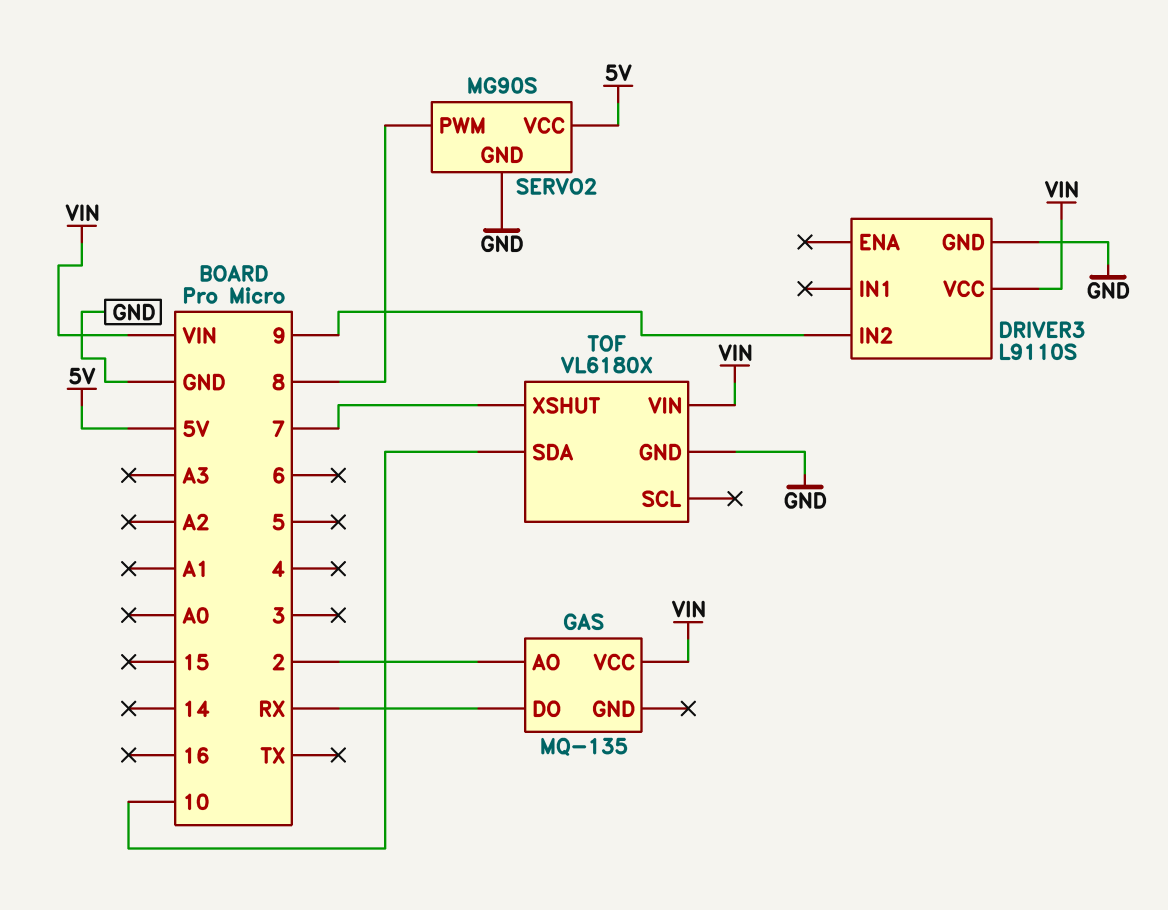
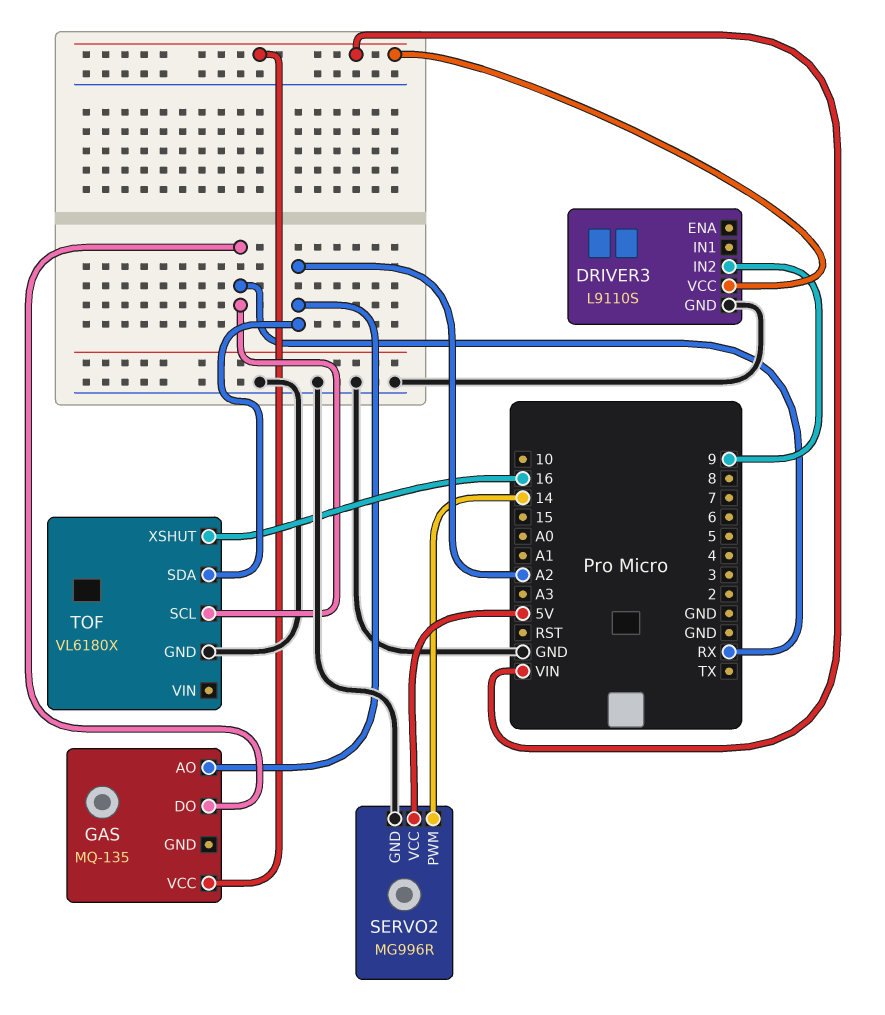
GAS pin AO: 2 -> A2
SERVO2: MG90S -> MG996R
SERVO2 pin PWM: 8 -> 14
TOF pin SCL: none -> RX
TOF pin SDA: 10 -> A2
TOF pin VIN: VIN -> none
TOF pin XSHUT: 7 -> 16

